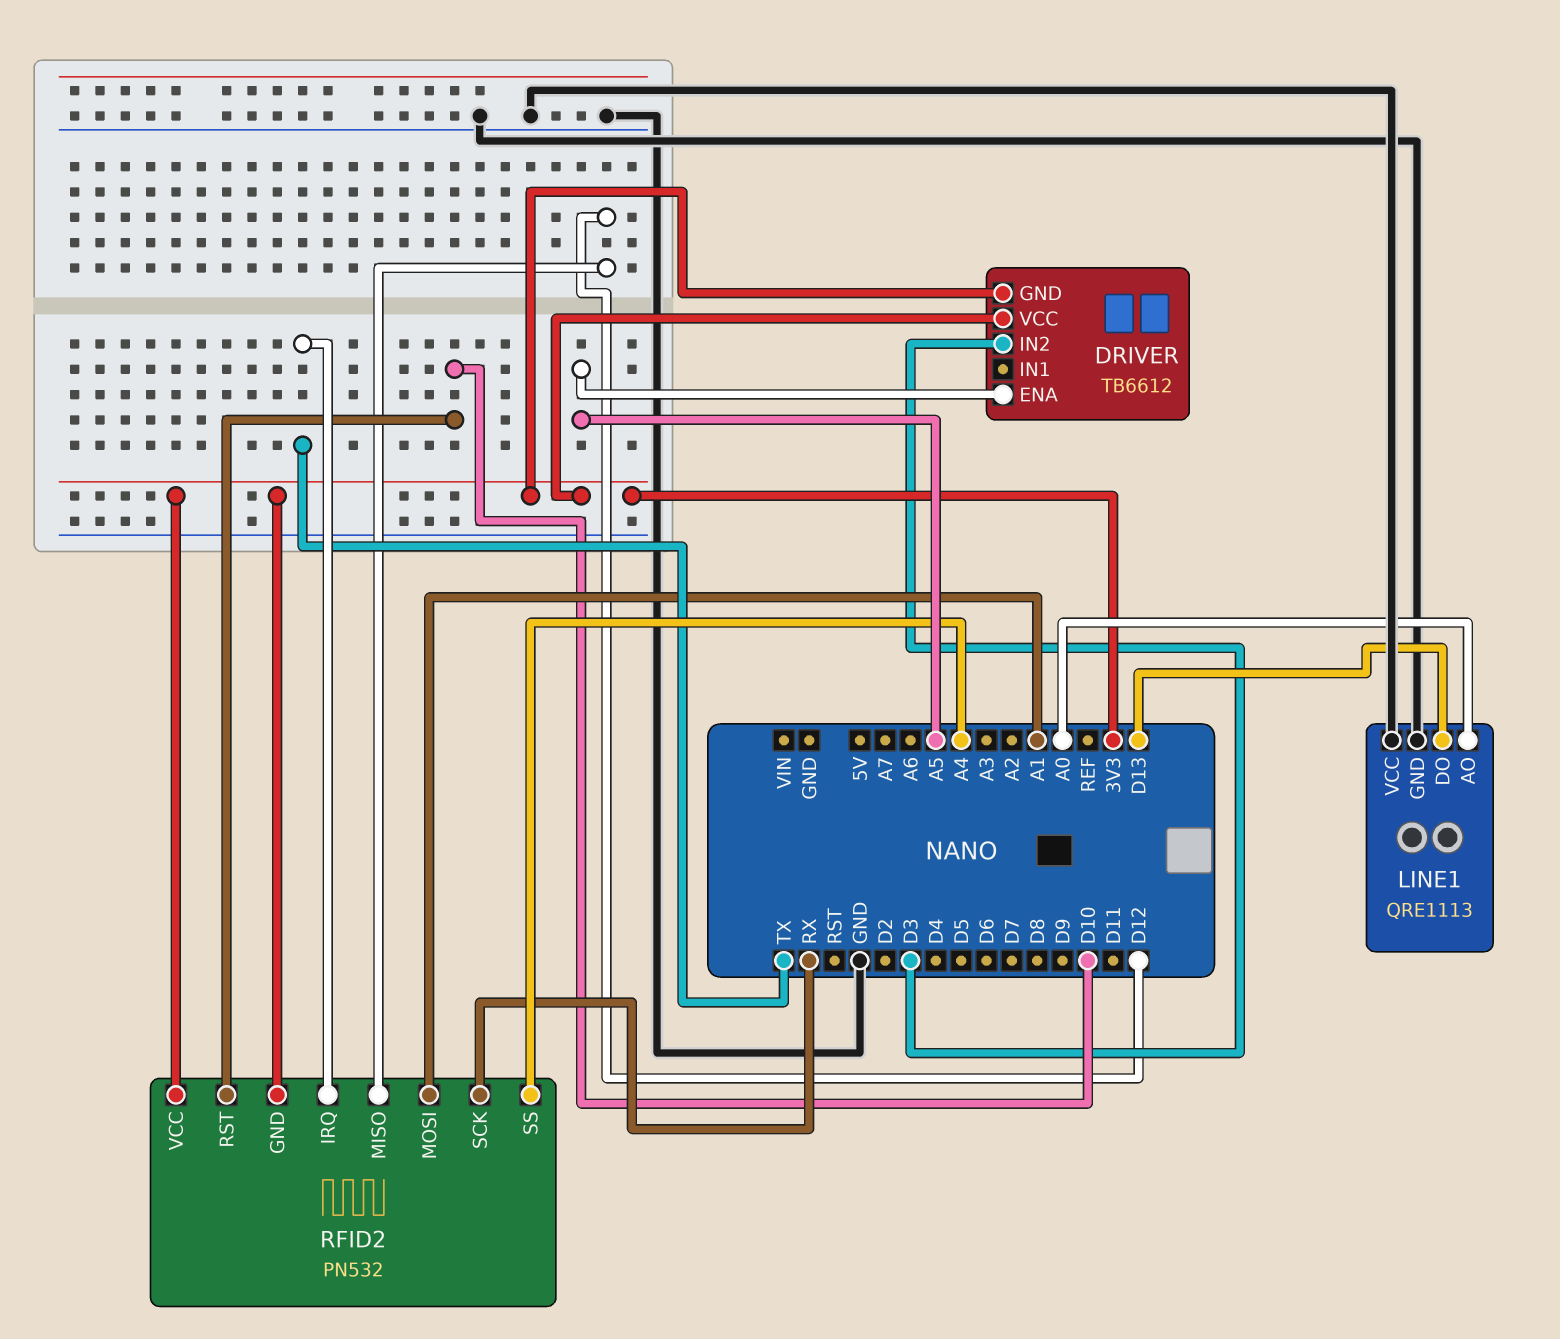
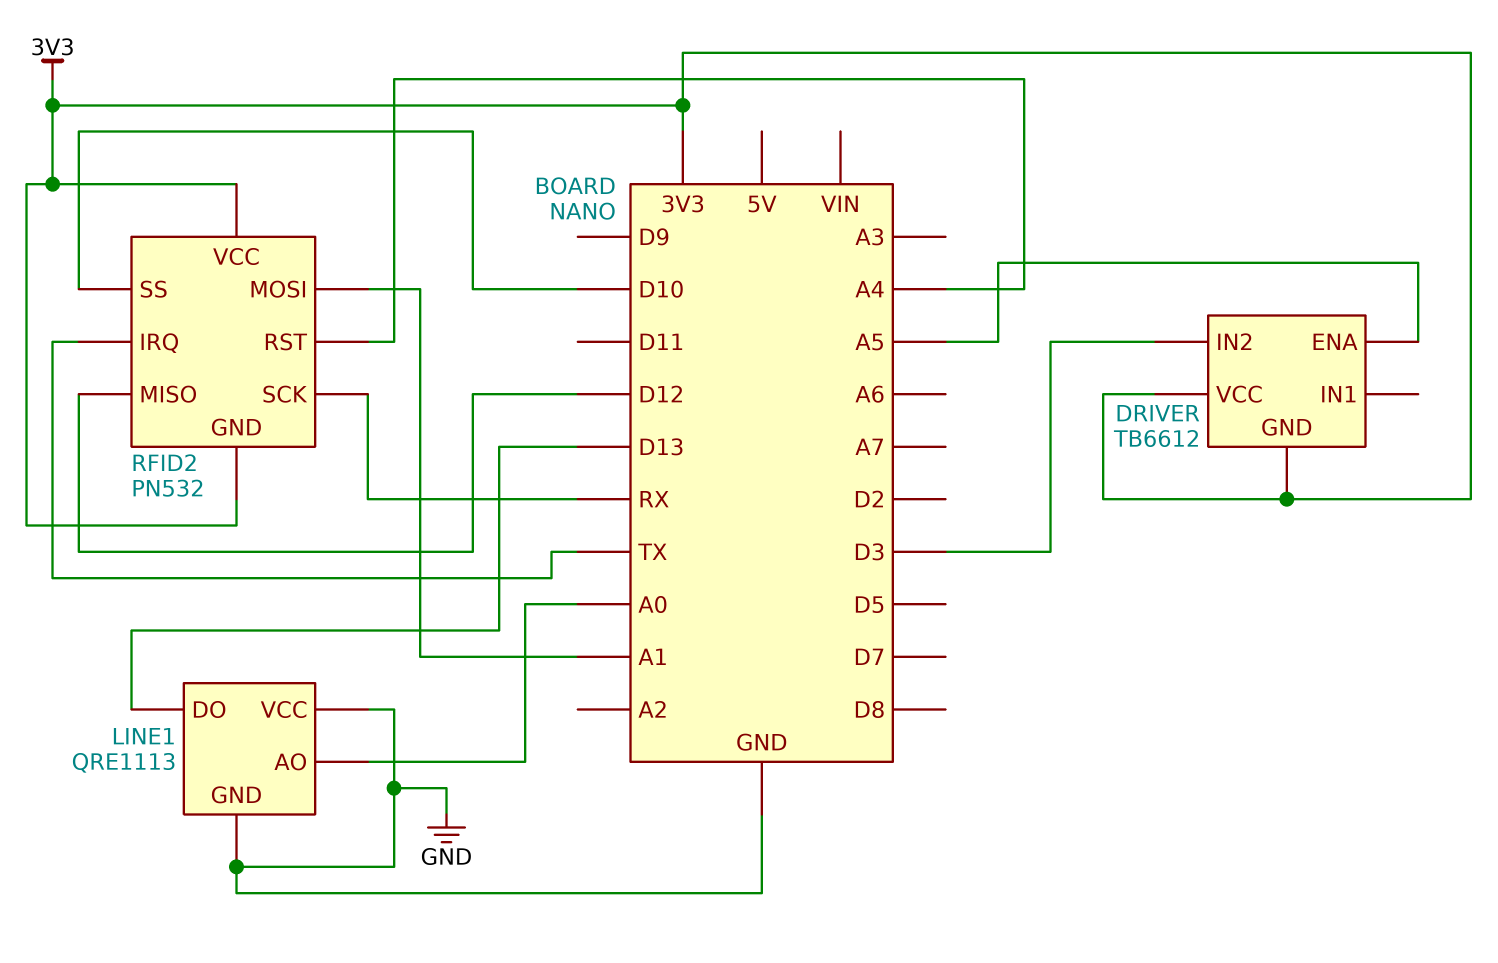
RFID2 pin RST: D10 -> A4
RFID2 pin SS: A4 -> D10

